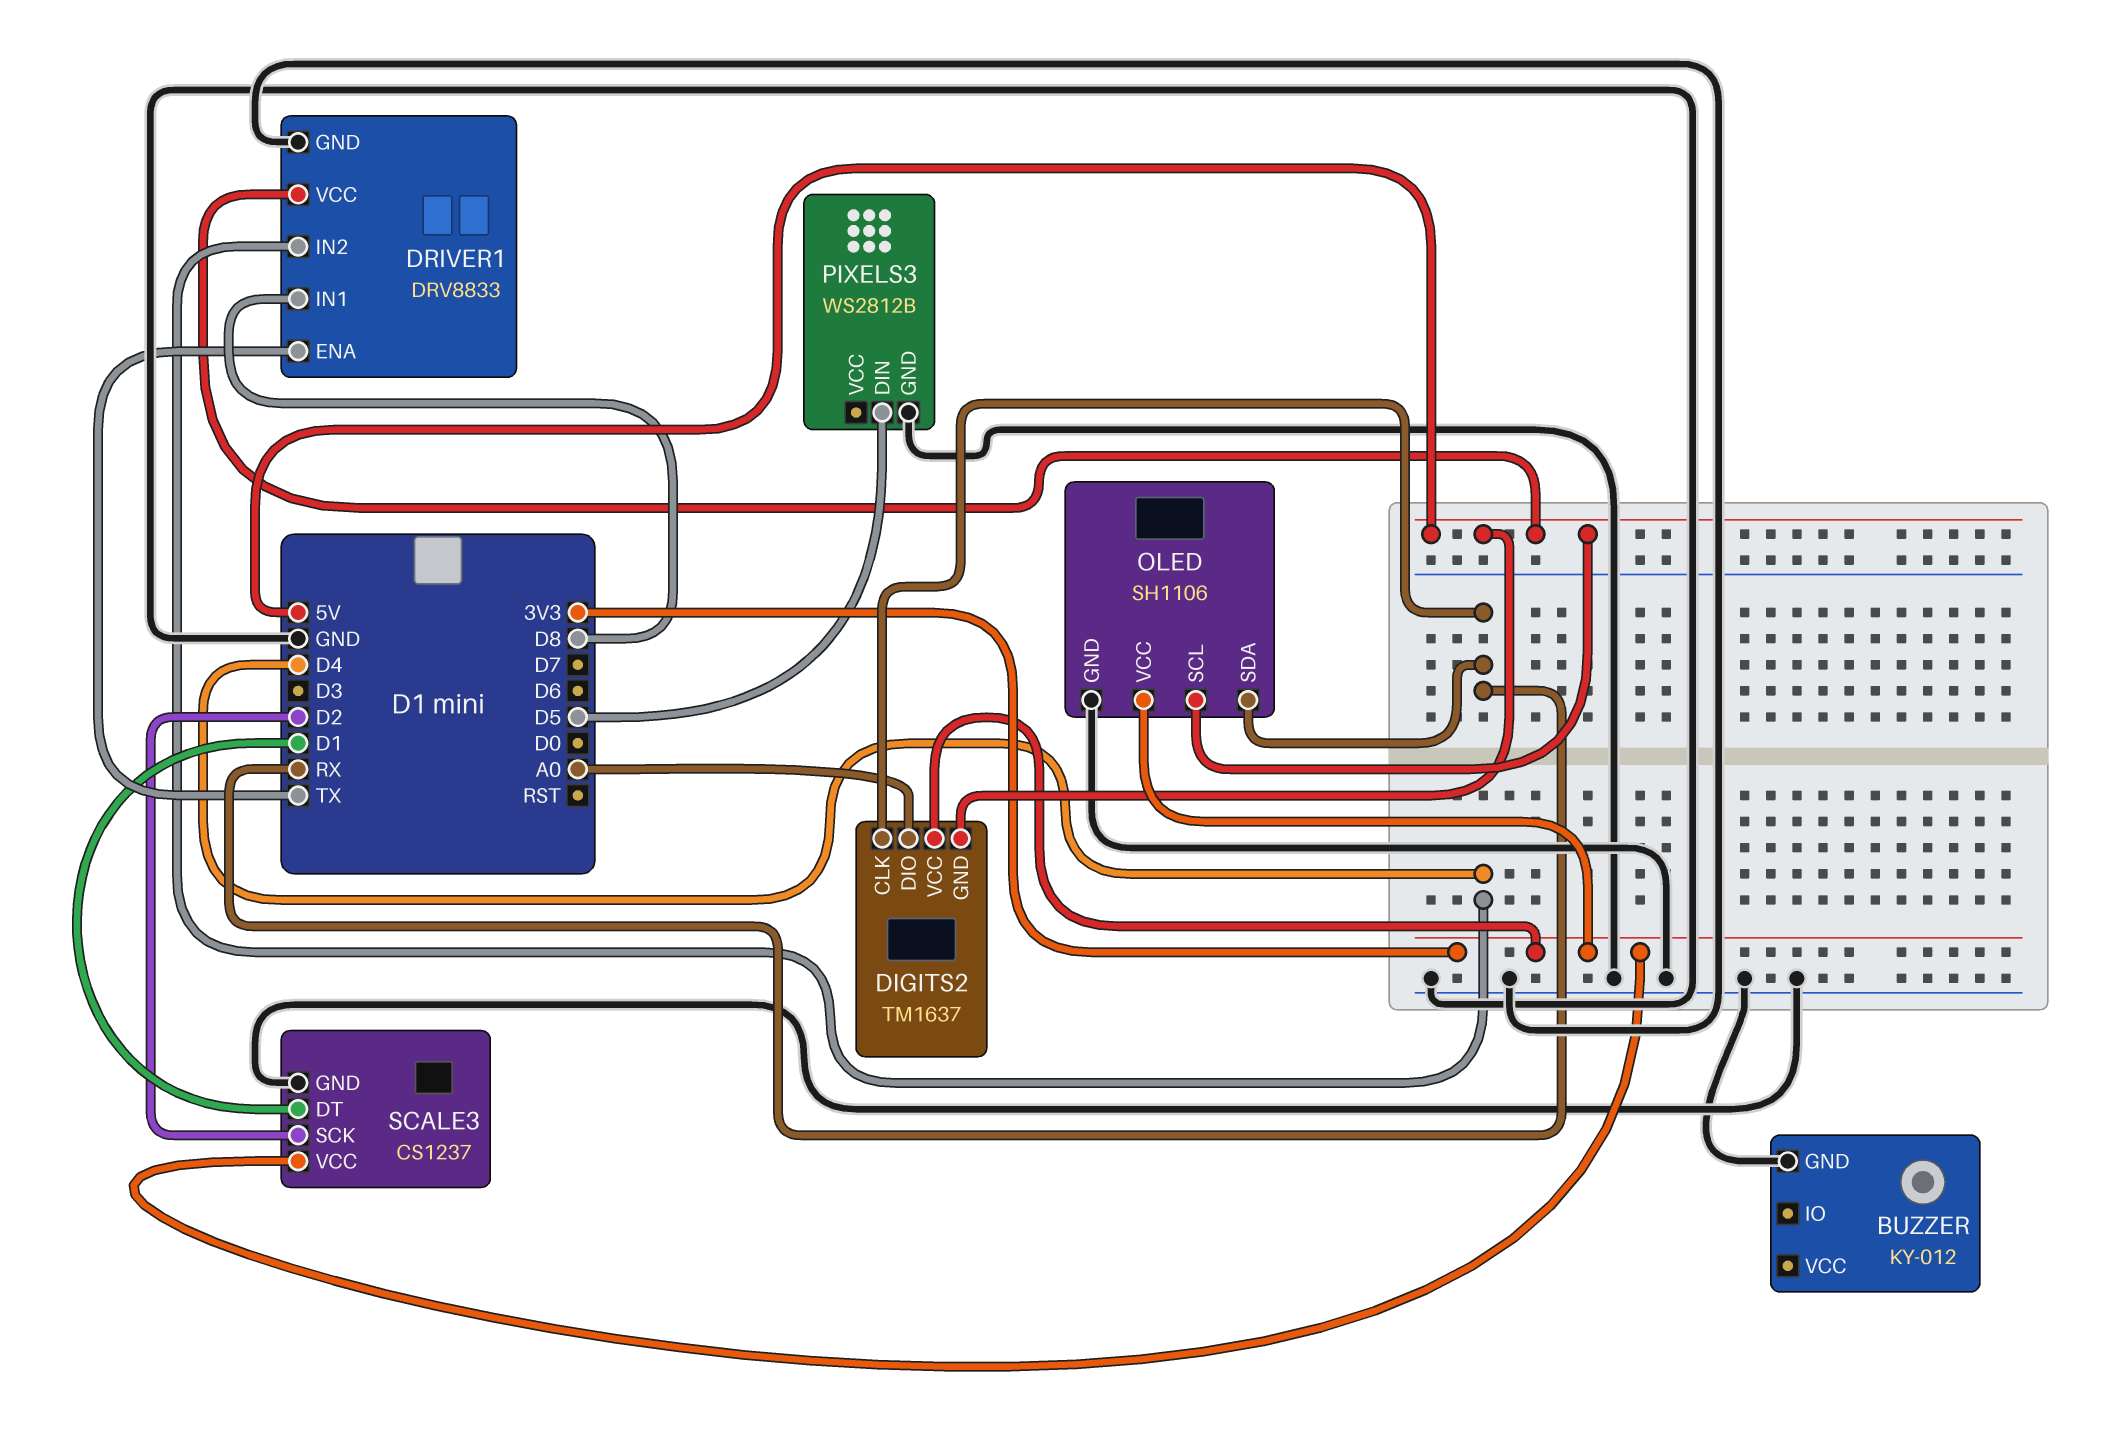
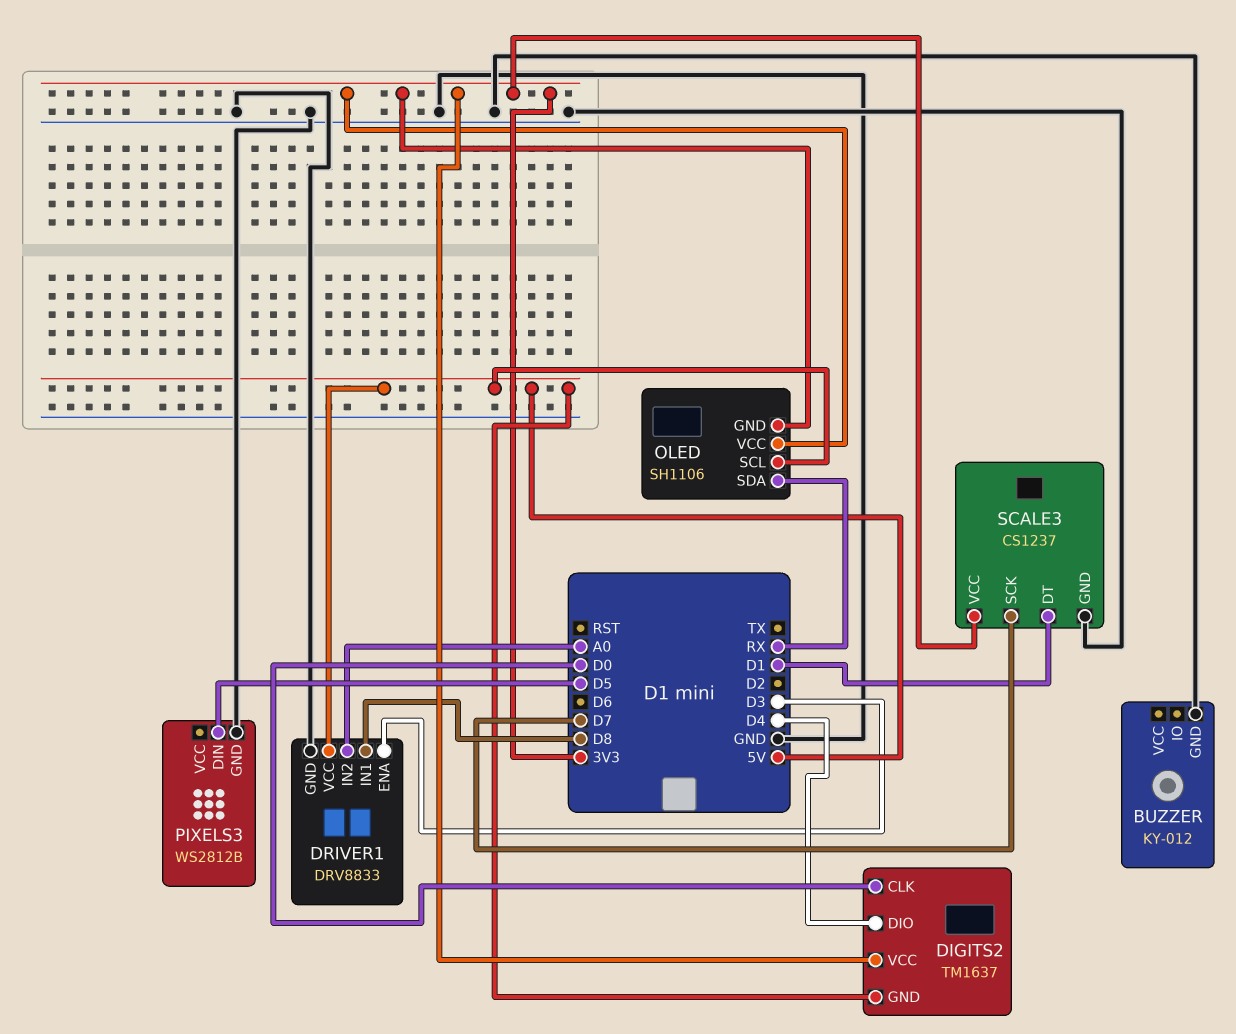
DIGITS2 pin CLK: RX -> D0
DIGITS2 pin DIO: A0 -> D4
DRIVER1 pin ENA: TX -> D3
DRIVER1 pin IN2: D4 -> A0
OLED pin GND: GND -> 3V3
SCALE3 pin SCK: D2 -> D7

